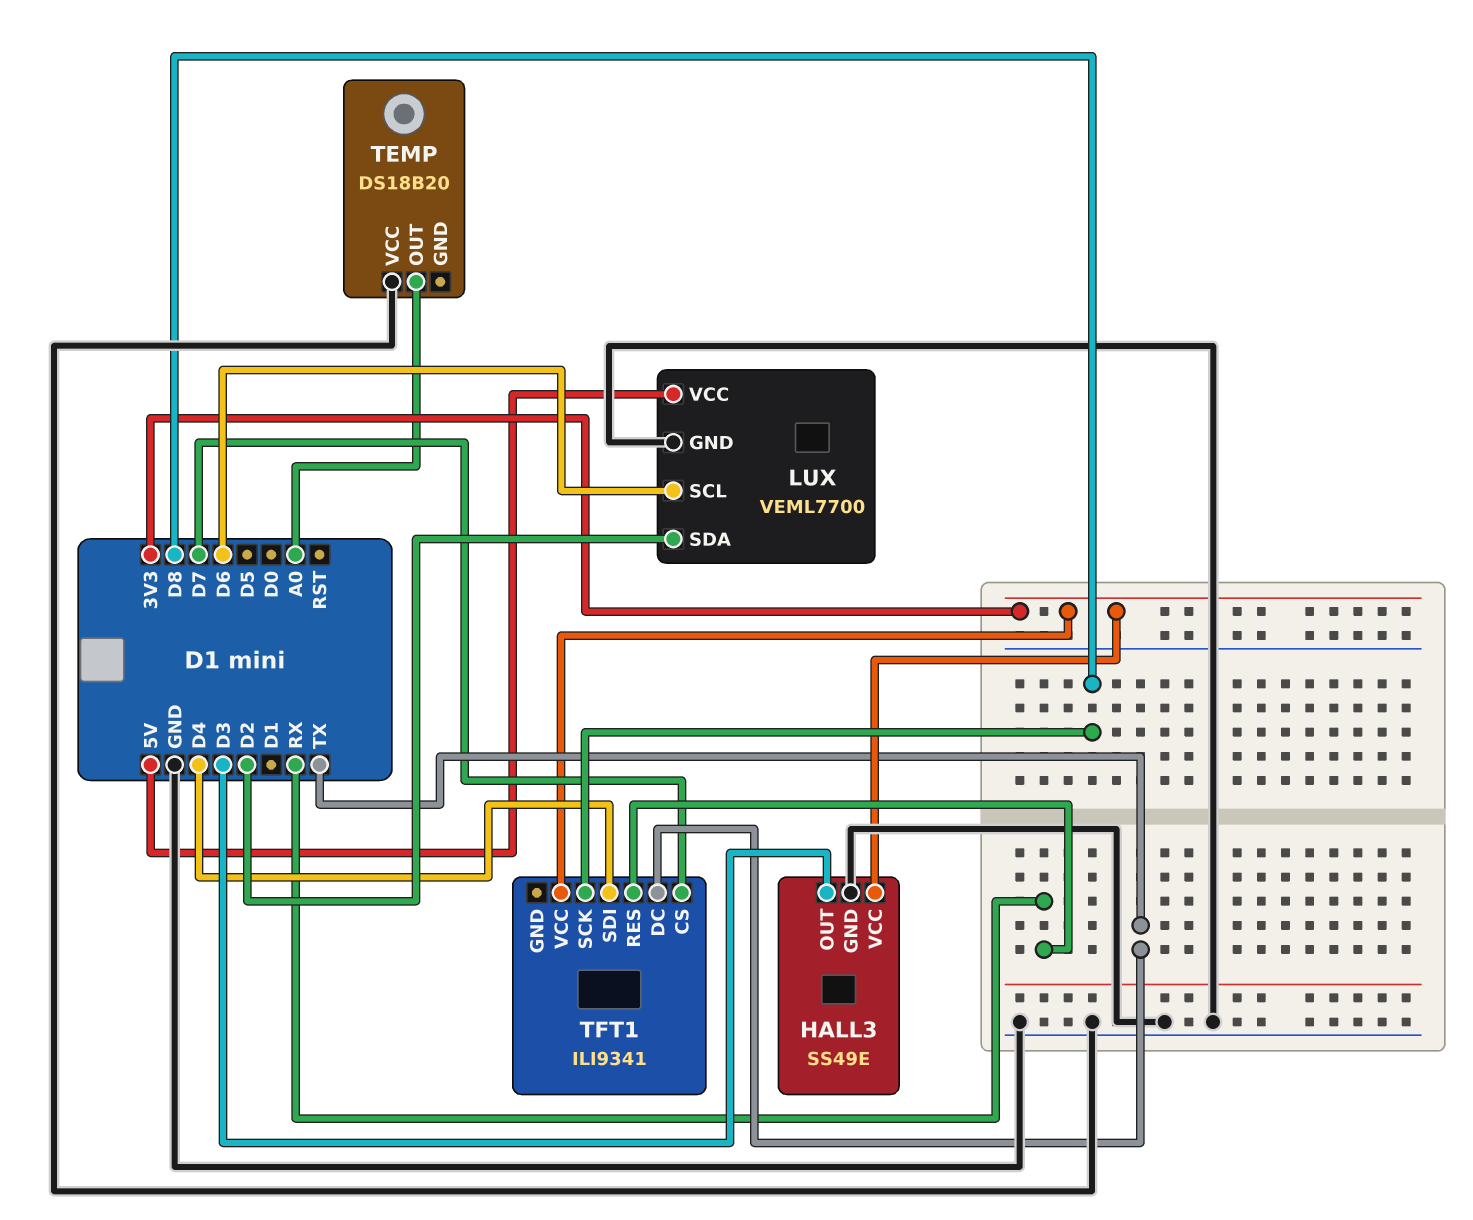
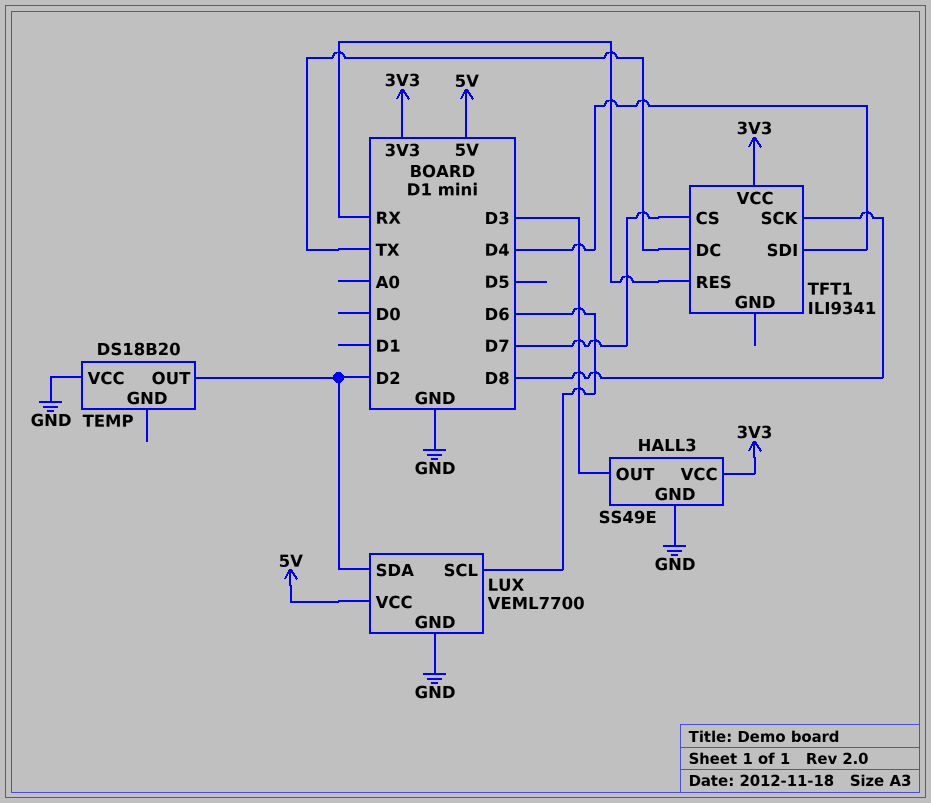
TEMP pin OUT: A0 -> D2

